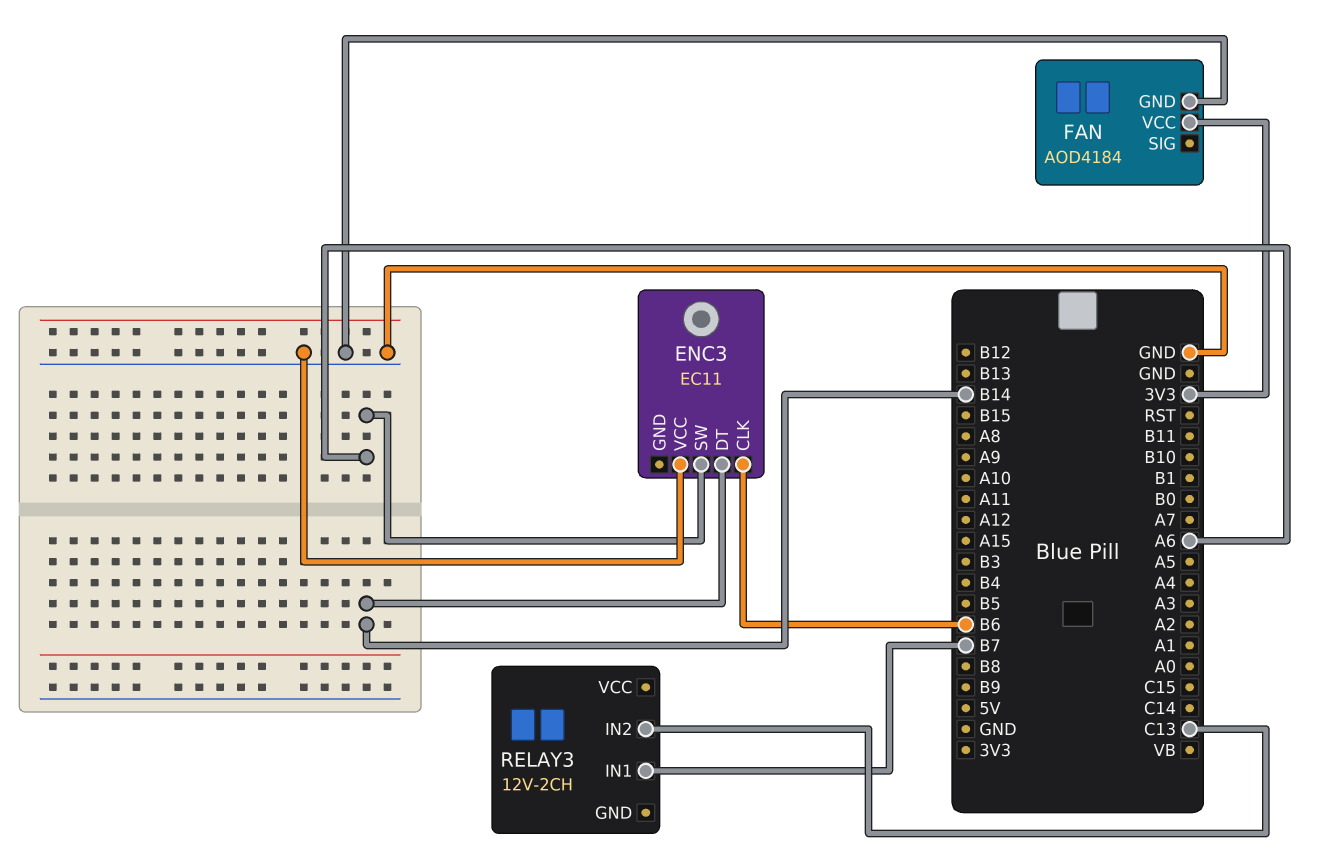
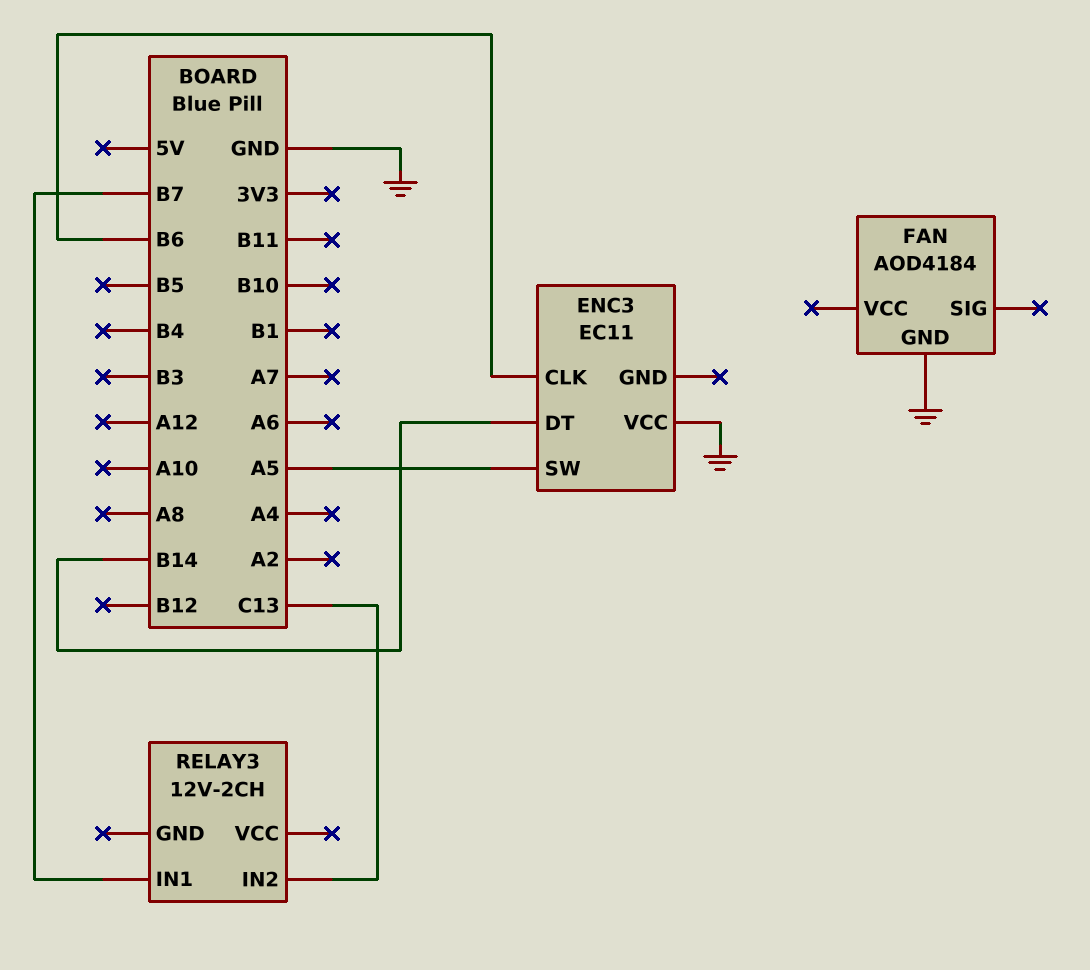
ENC3 pin SW: A6 -> A5
FAN pin VCC: 3V3 -> none

